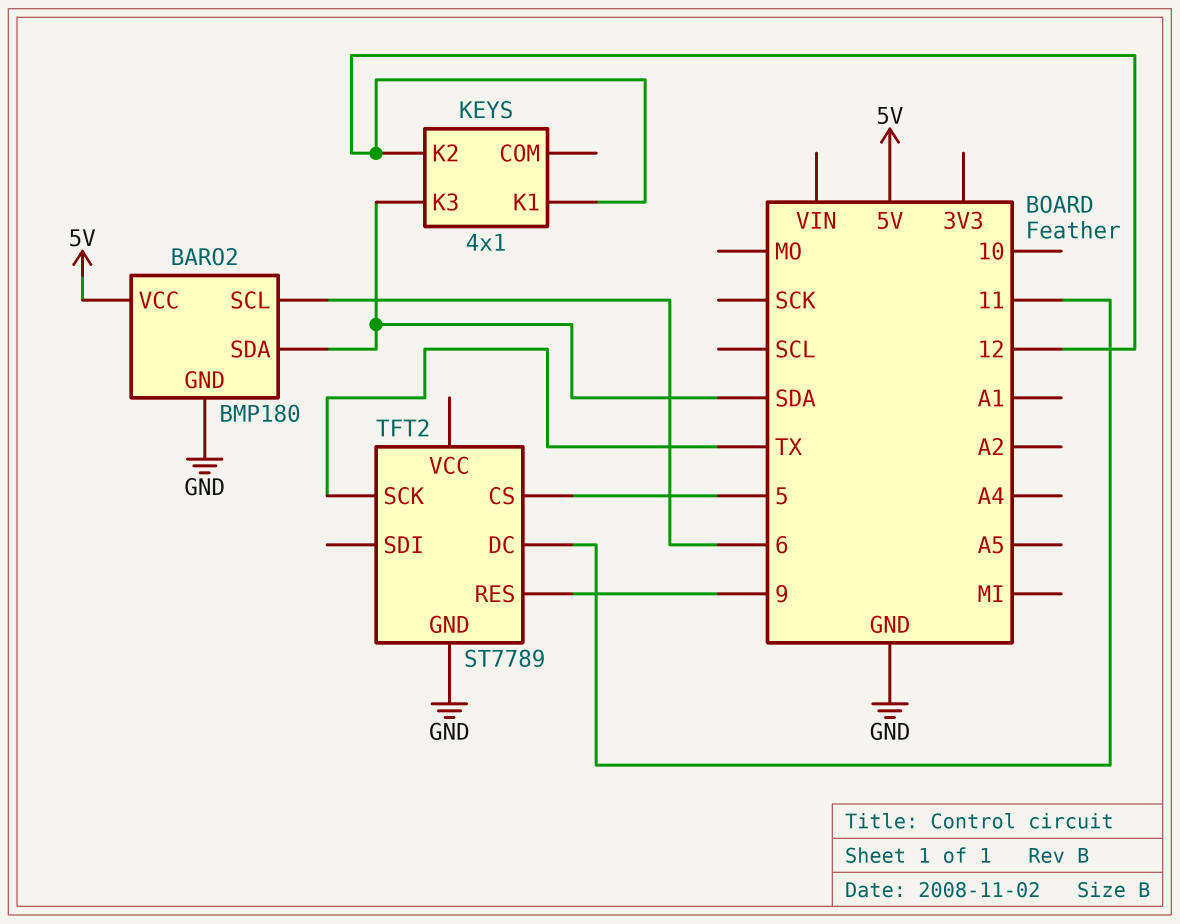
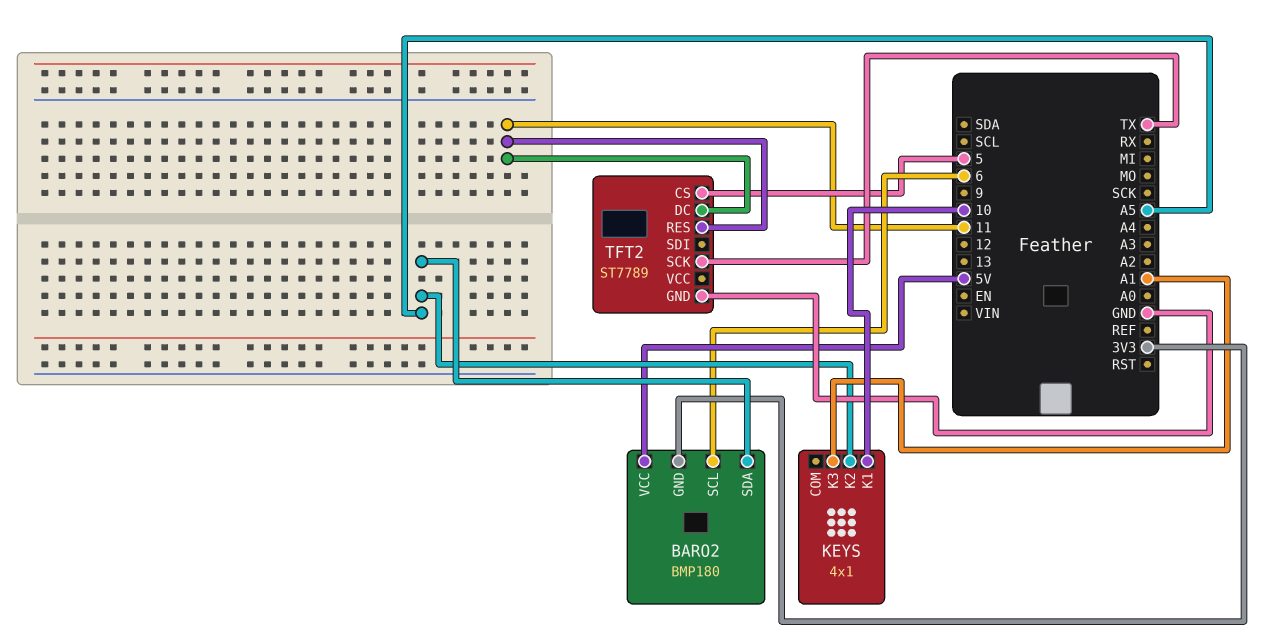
BARO2 pin GND: GND -> 3V3
BARO2 pin SDA: SDA -> A5
KEYS pin K1: 12 -> 10
KEYS pin K2: 12 -> A5
KEYS pin K3: SDA -> A1
TFT2 pin RES: 9 -> 11

